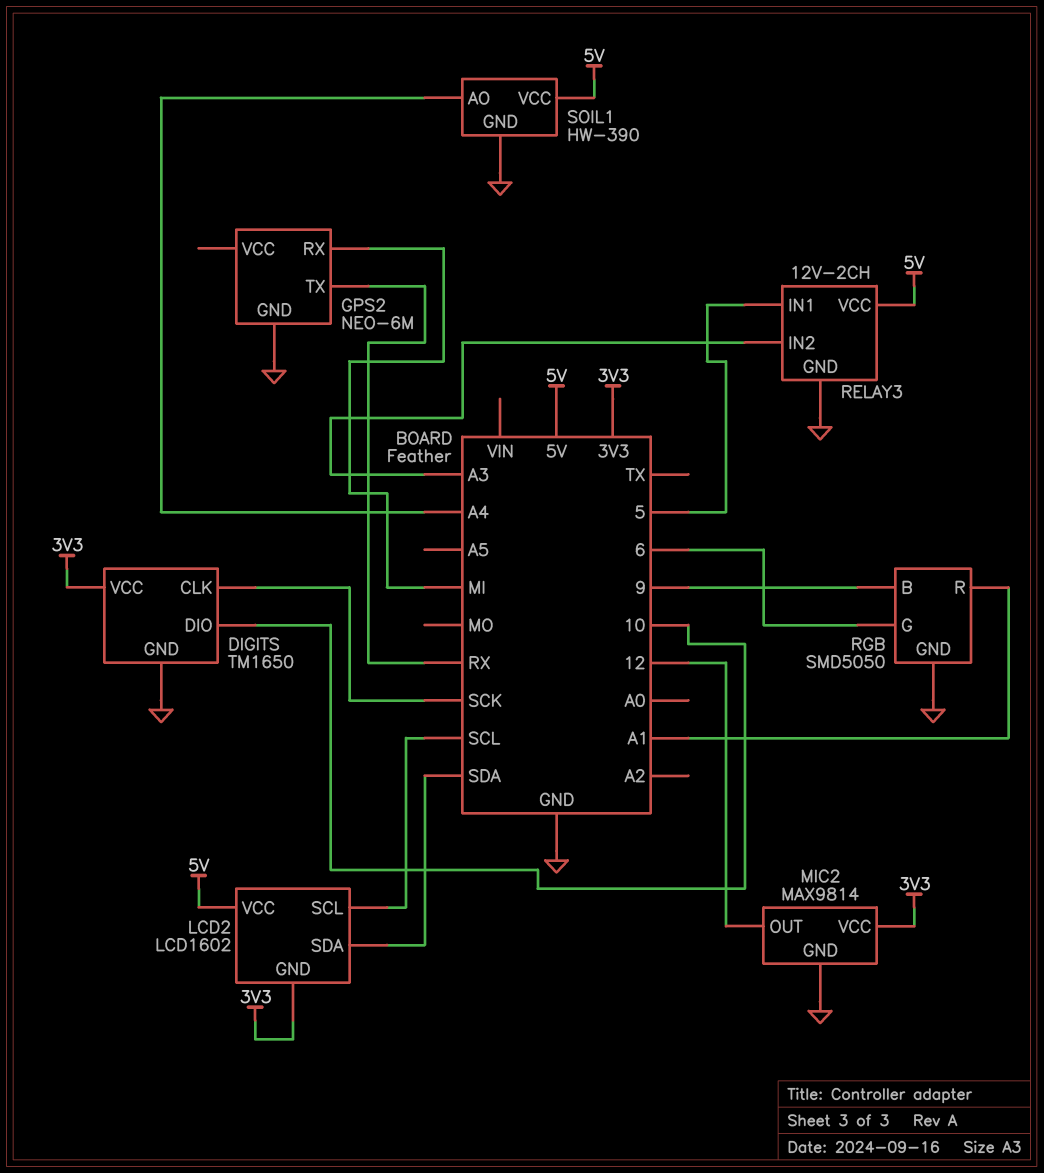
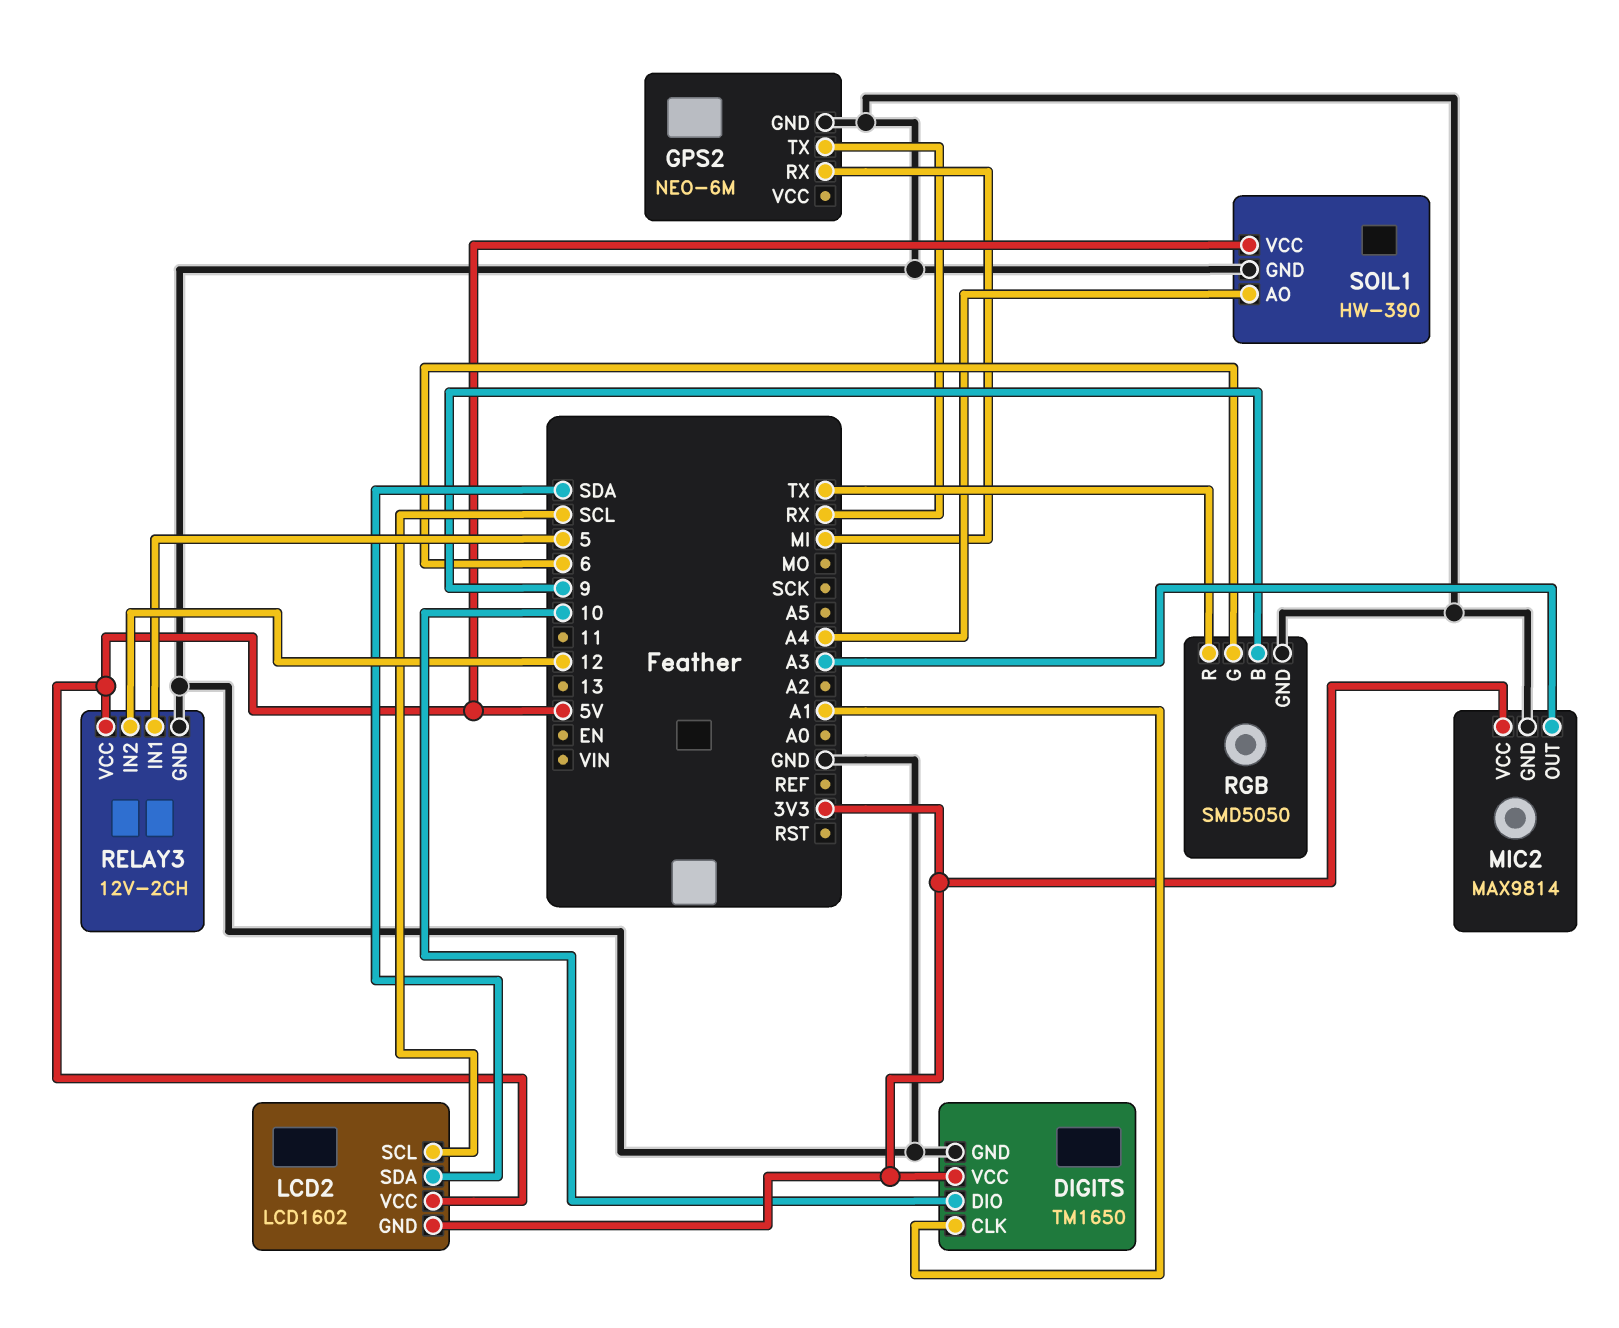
DIGITS pin CLK: SCK -> A1
MIC2 pin OUT: 12 -> A3
RELAY3 pin IN2: A3 -> 12
RGB pin R: A1 -> TX

